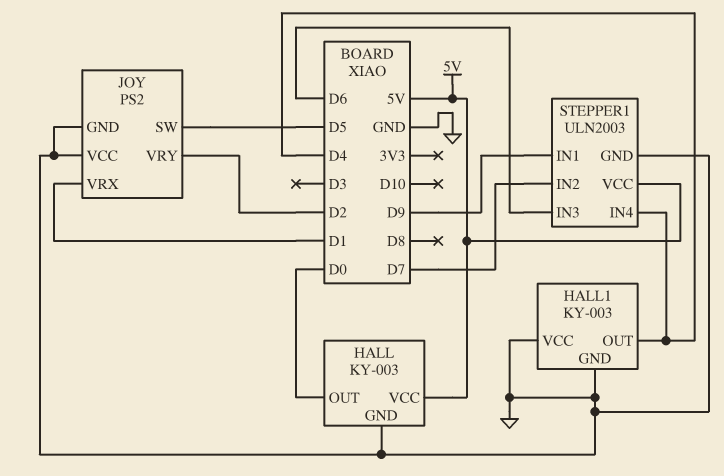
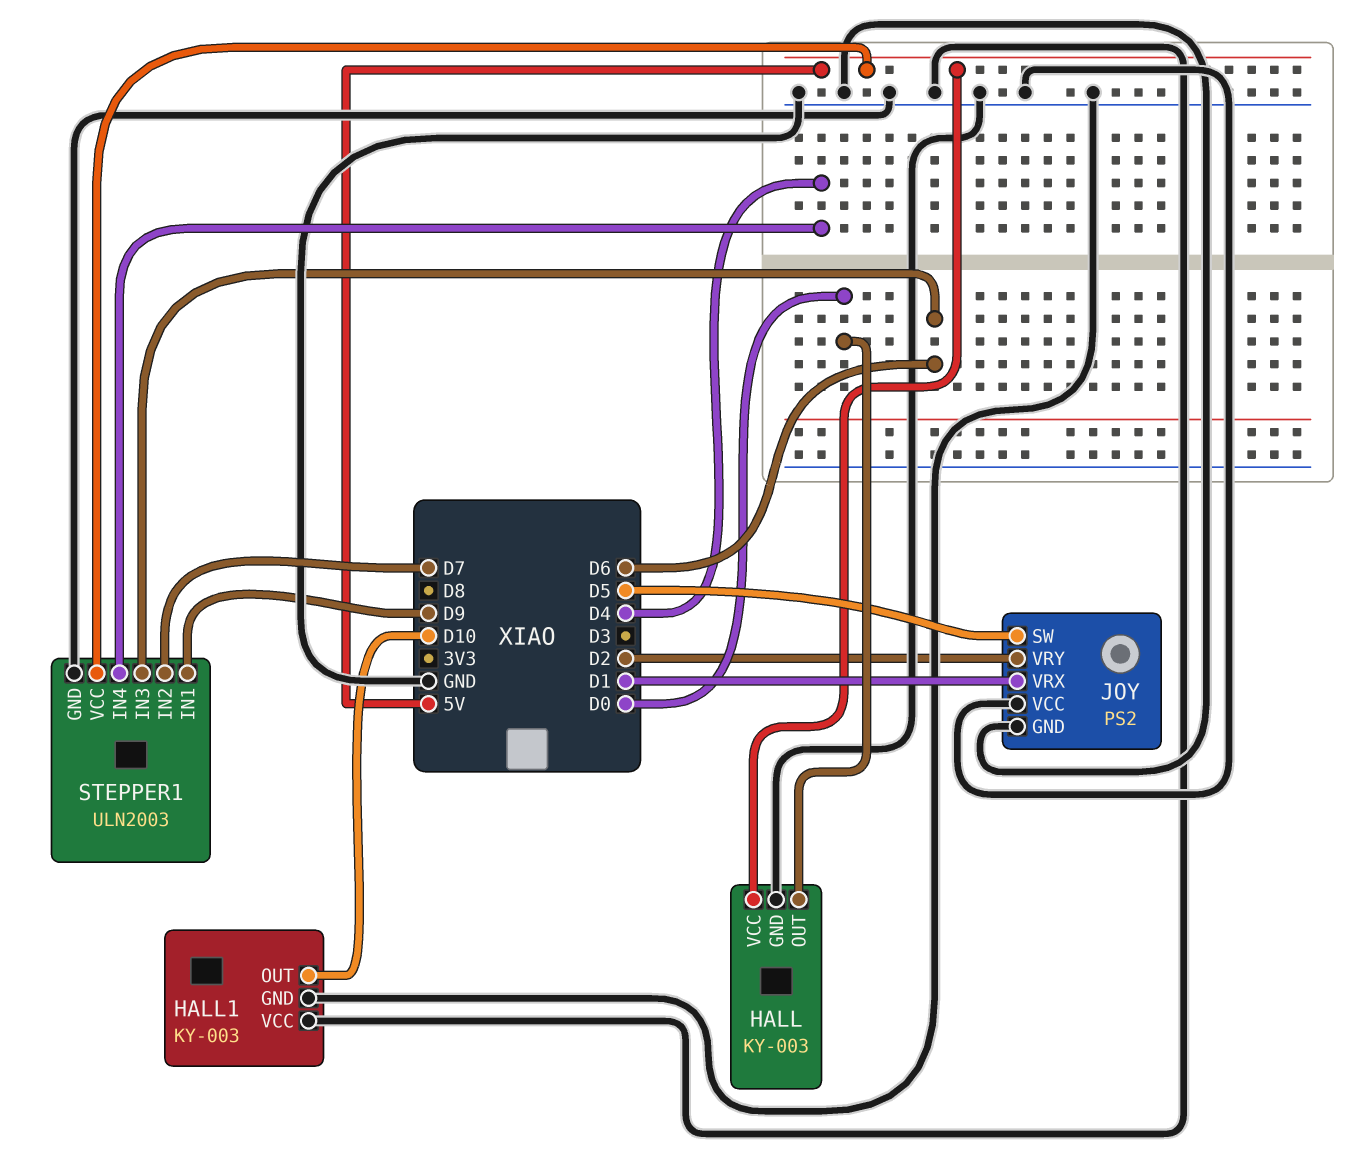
HALL1 pin OUT: D4 -> D10

